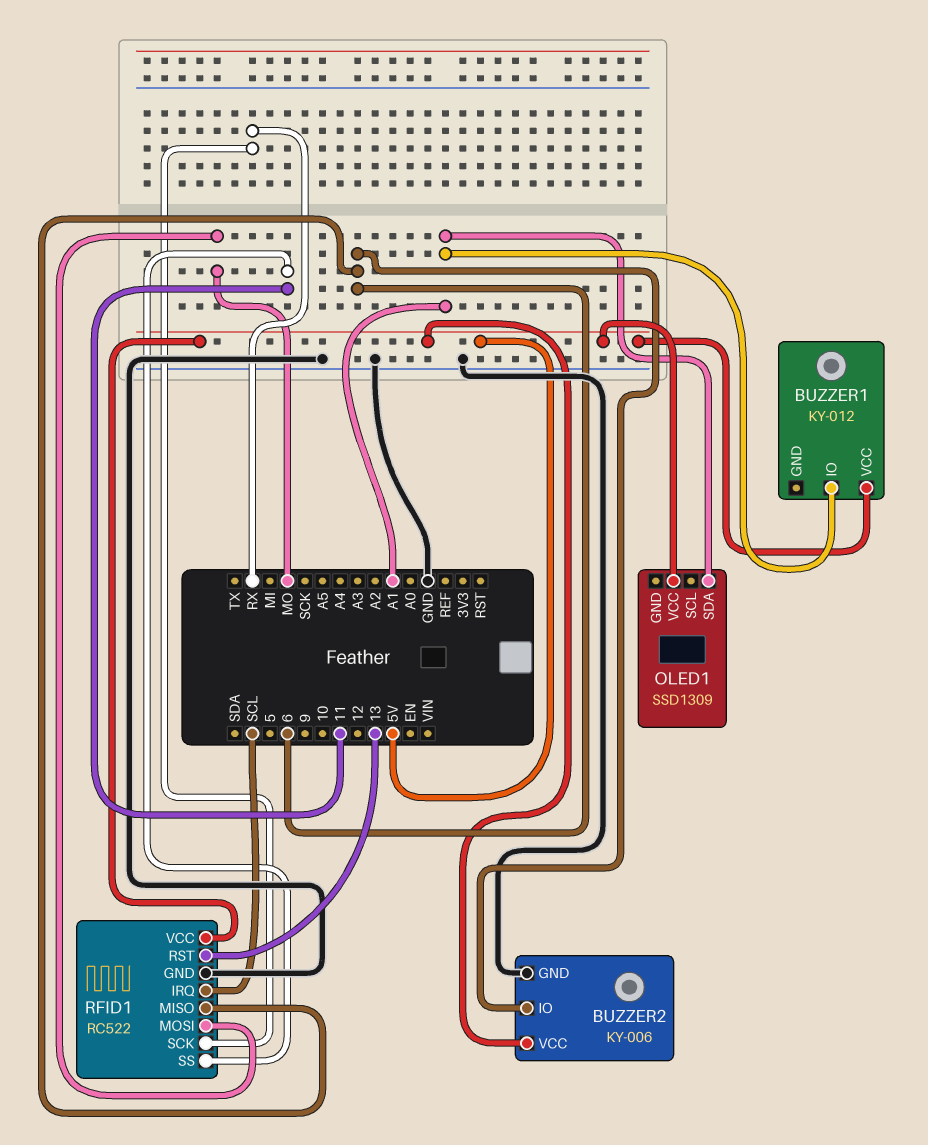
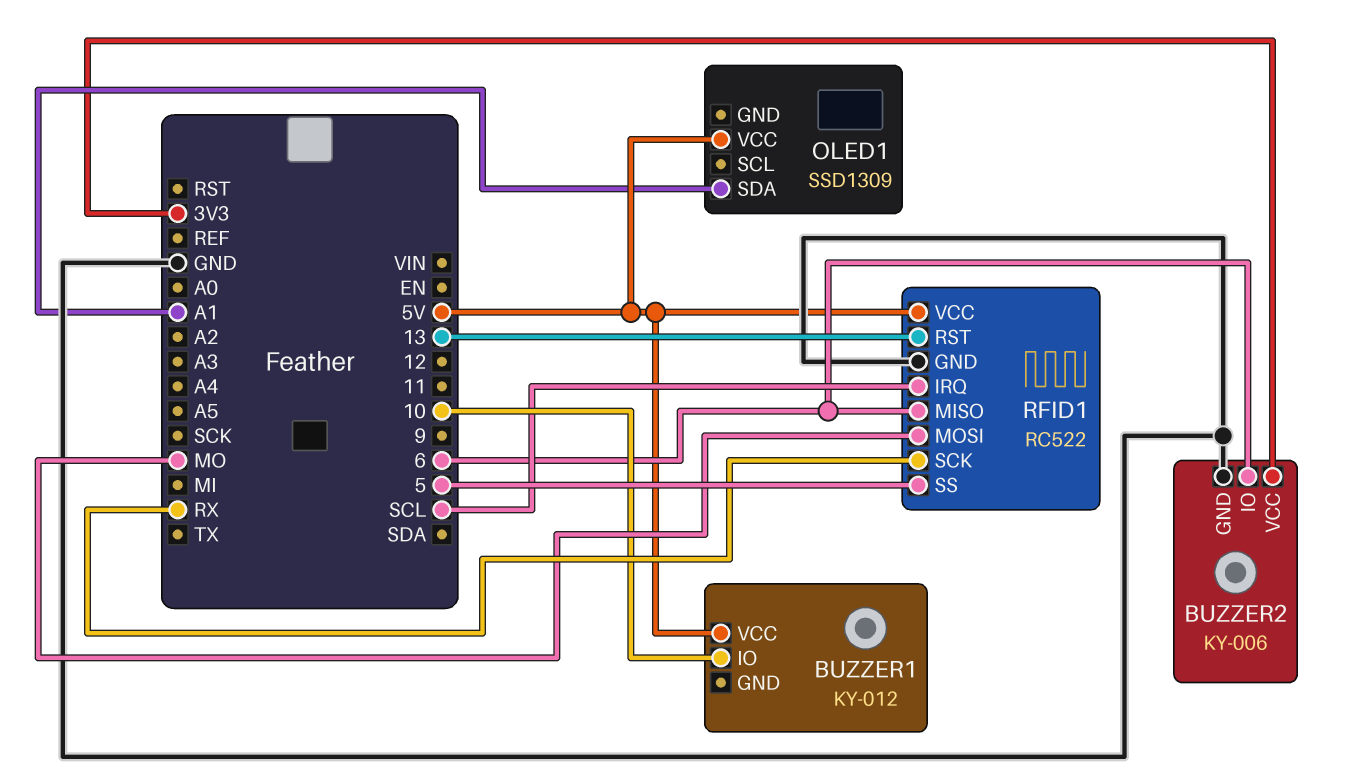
BUZZER1 pin IO: A1 -> 10
BUZZER2 pin VCC: 5V -> 3V3
RFID1 pin SS: 11 -> 5

